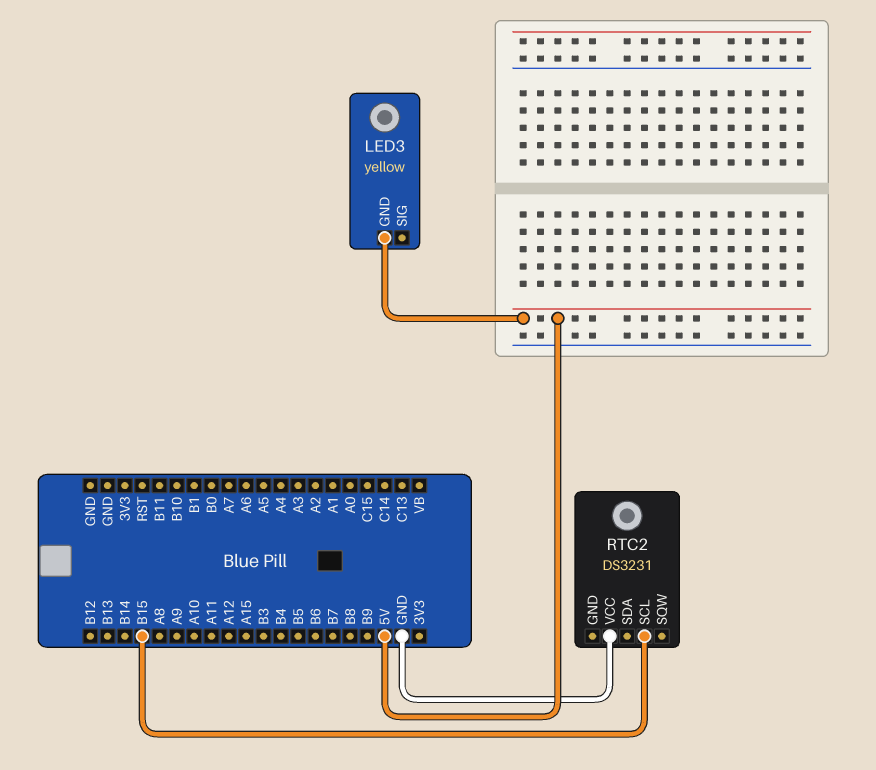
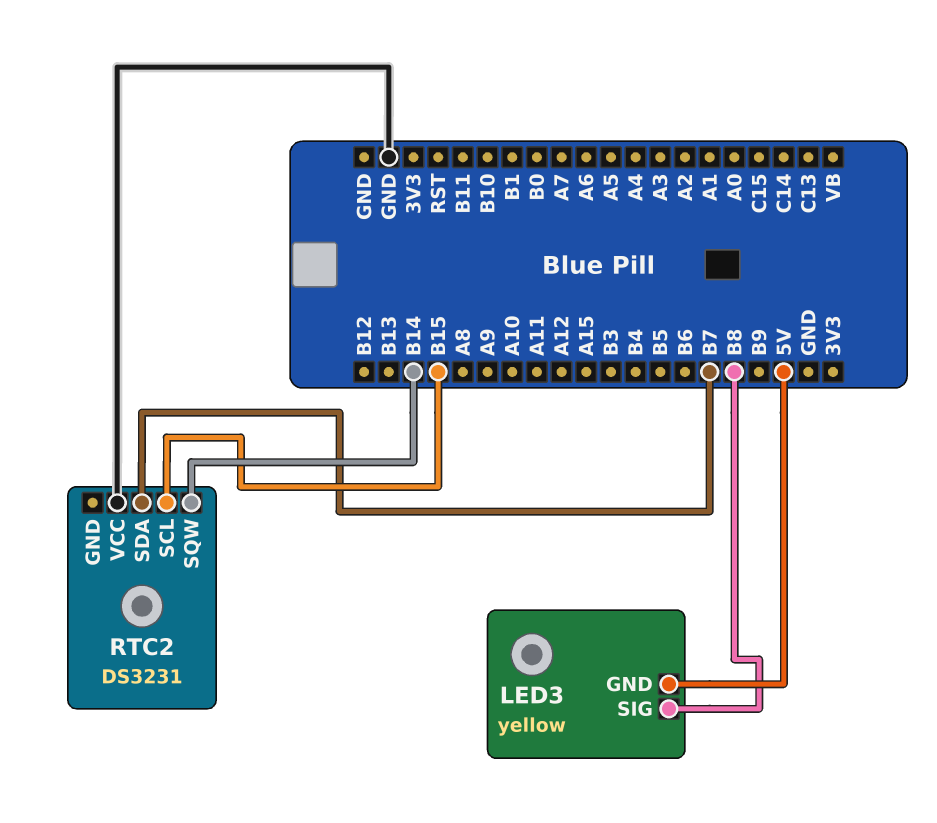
LED3 pin SIG: none -> B8
RTC2 pin SDA: none -> B7
RTC2 pin SQW: none -> B14

